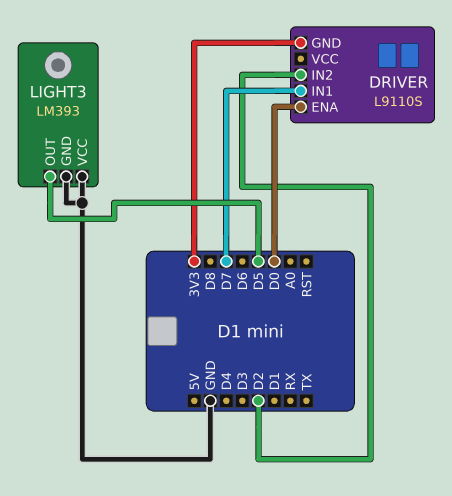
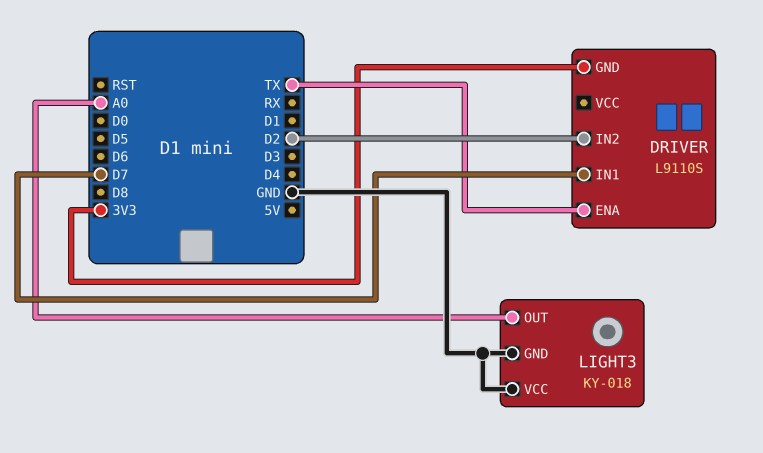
DRIVER pin ENA: D0 -> TX
LIGHT3: LM393 -> KY-018
LIGHT3 pin OUT: D5 -> A0

